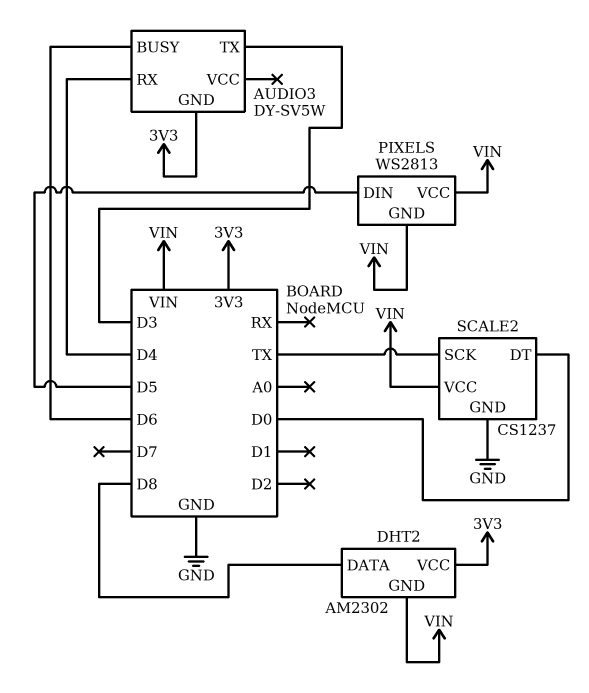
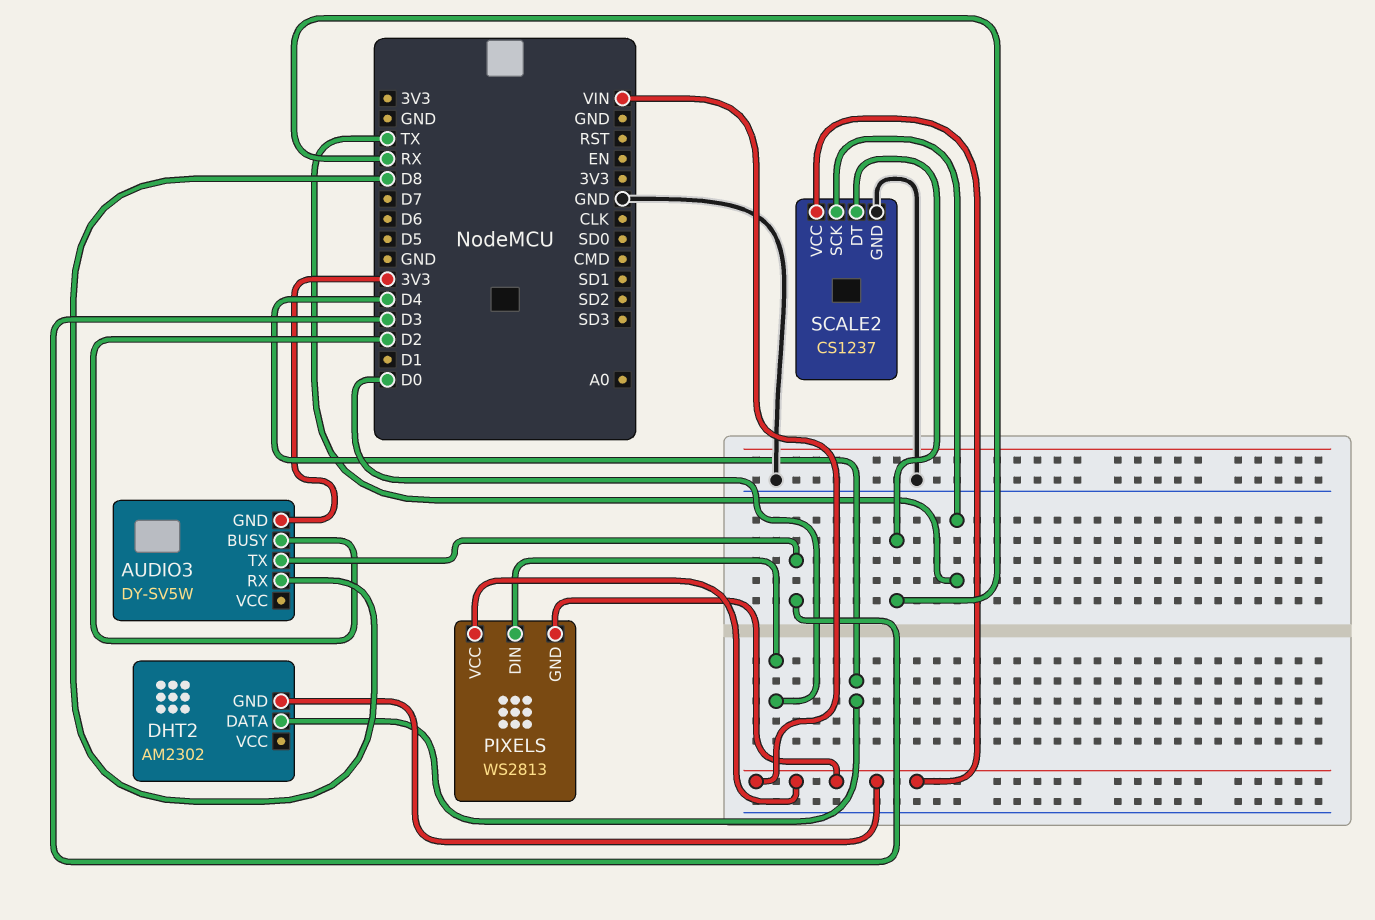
AUDIO3 pin BUSY: D6 -> D2
AUDIO3 pin RX: D4 -> D8
DHT2 pin DATA: D8 -> D4
DHT2 pin VCC: 3V3 -> none
PIXELS pin DIN: D5 -> D0
SCALE2 pin DT: D0 -> RX

